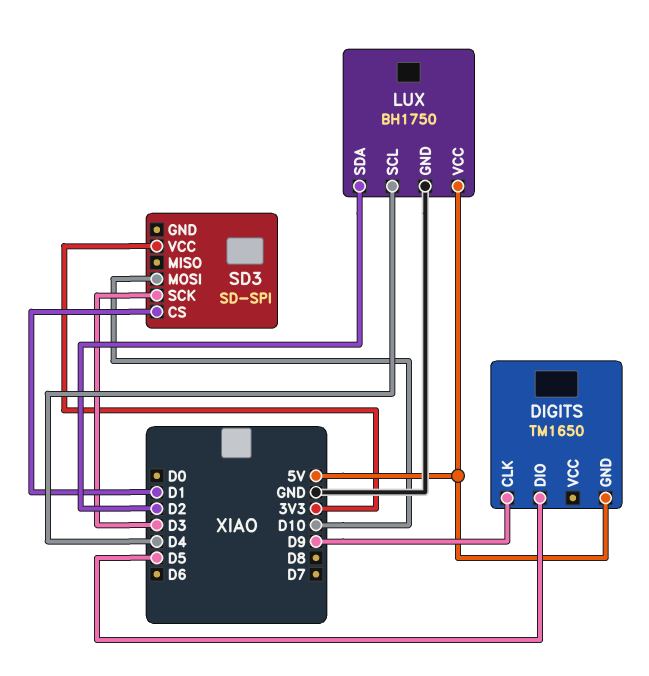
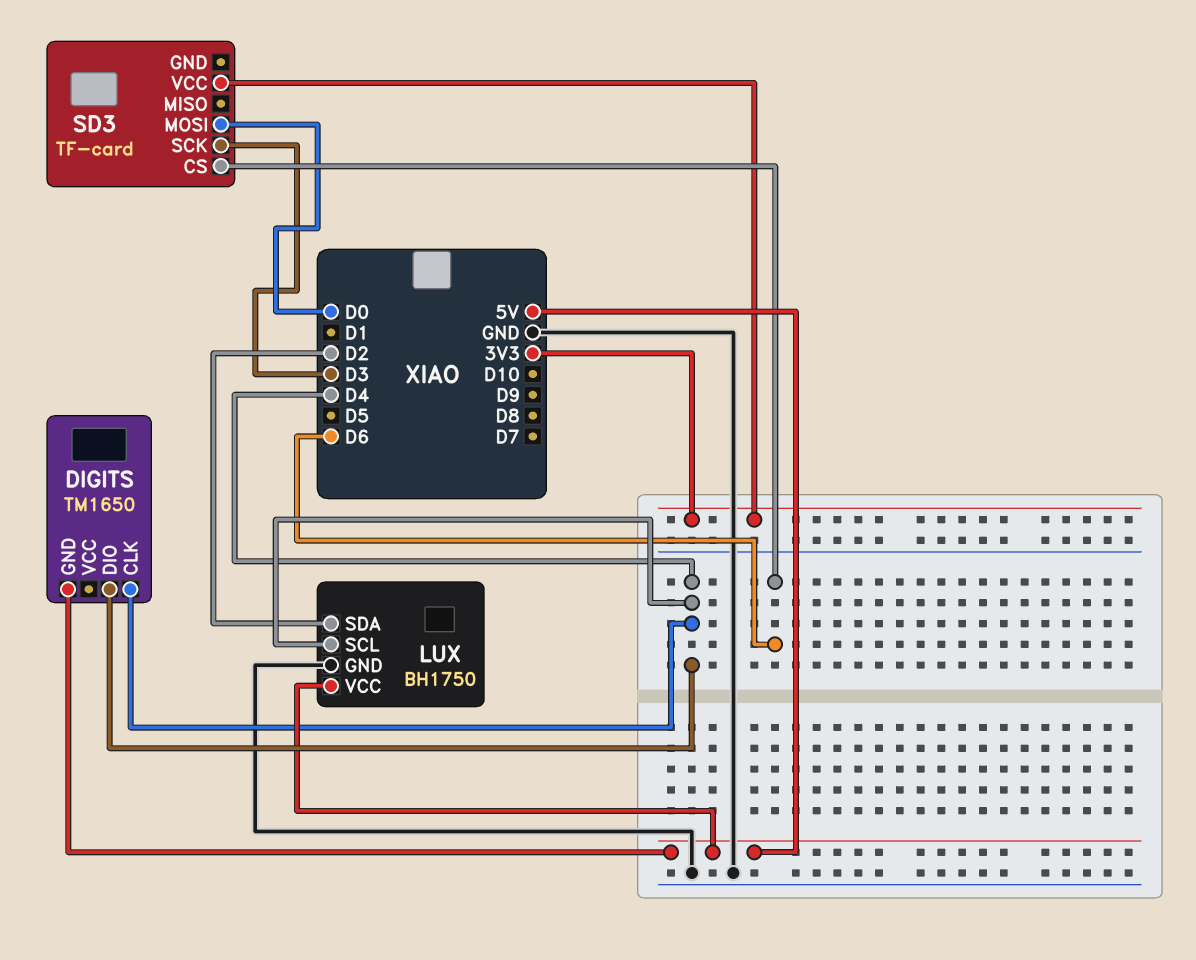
DIGITS pin CLK: D9 -> D4
DIGITS pin DIO: D5 -> D4
SD3: SD-SPI -> TF-card
SD3 pin CS: D1 -> D6
SD3 pin MOSI: D10 -> D0

